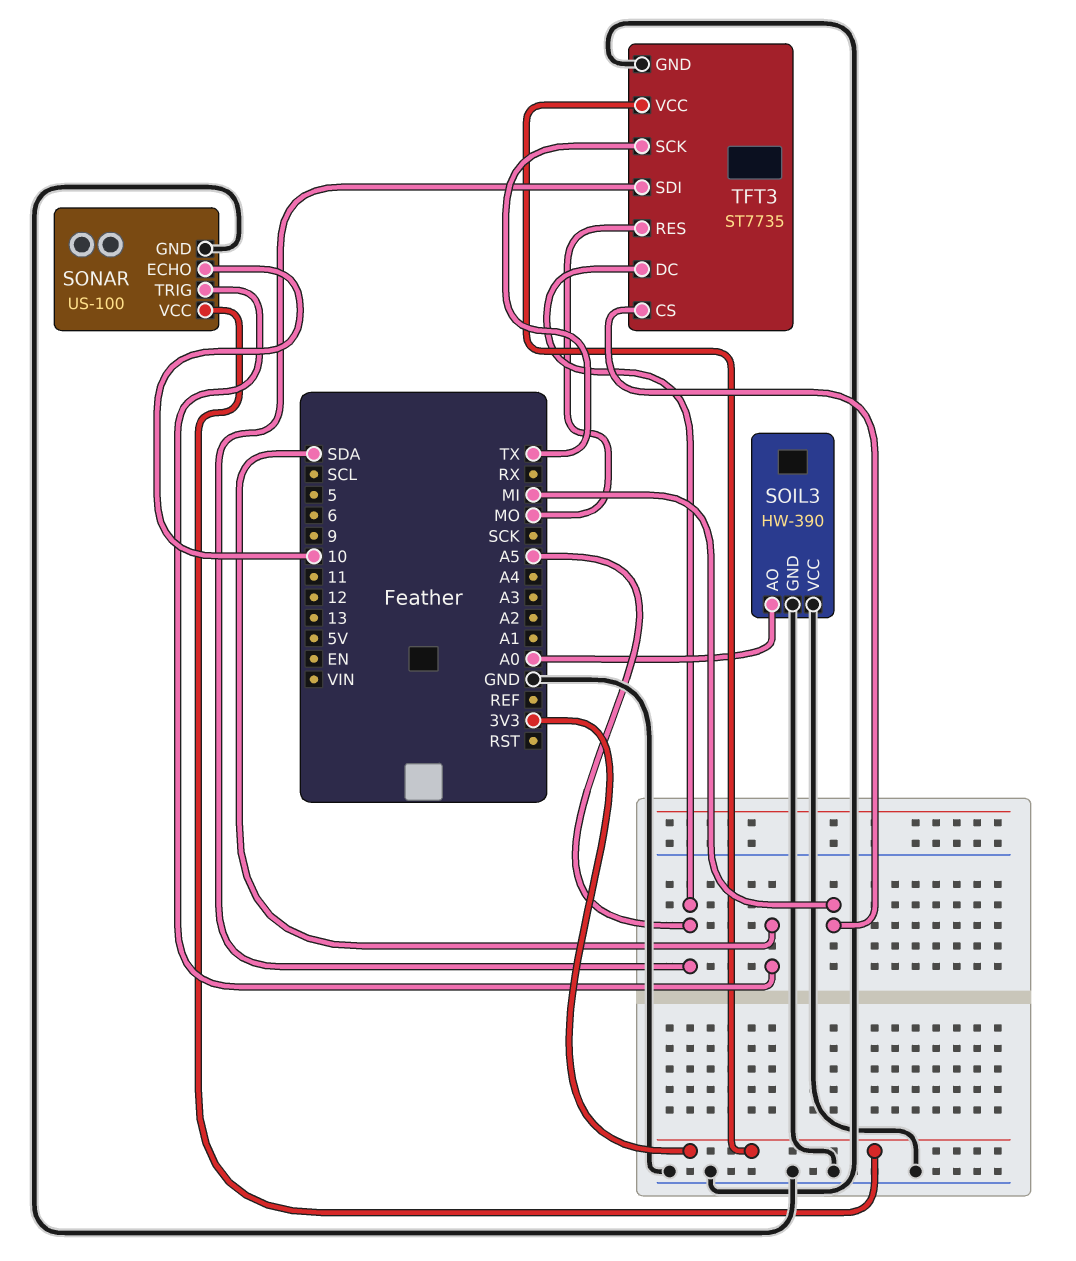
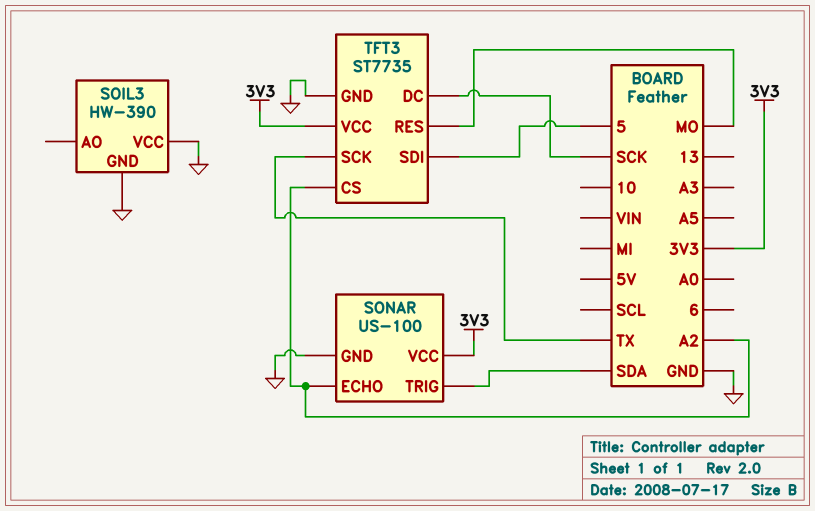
SOIL3 pin AO: A0 -> none
SONAR pin ECHO: 10 -> A2
TFT3 pin CS: MI -> A2
TFT3 pin DC: A5 -> SCK
TFT3 pin SDI: A5 -> 5

